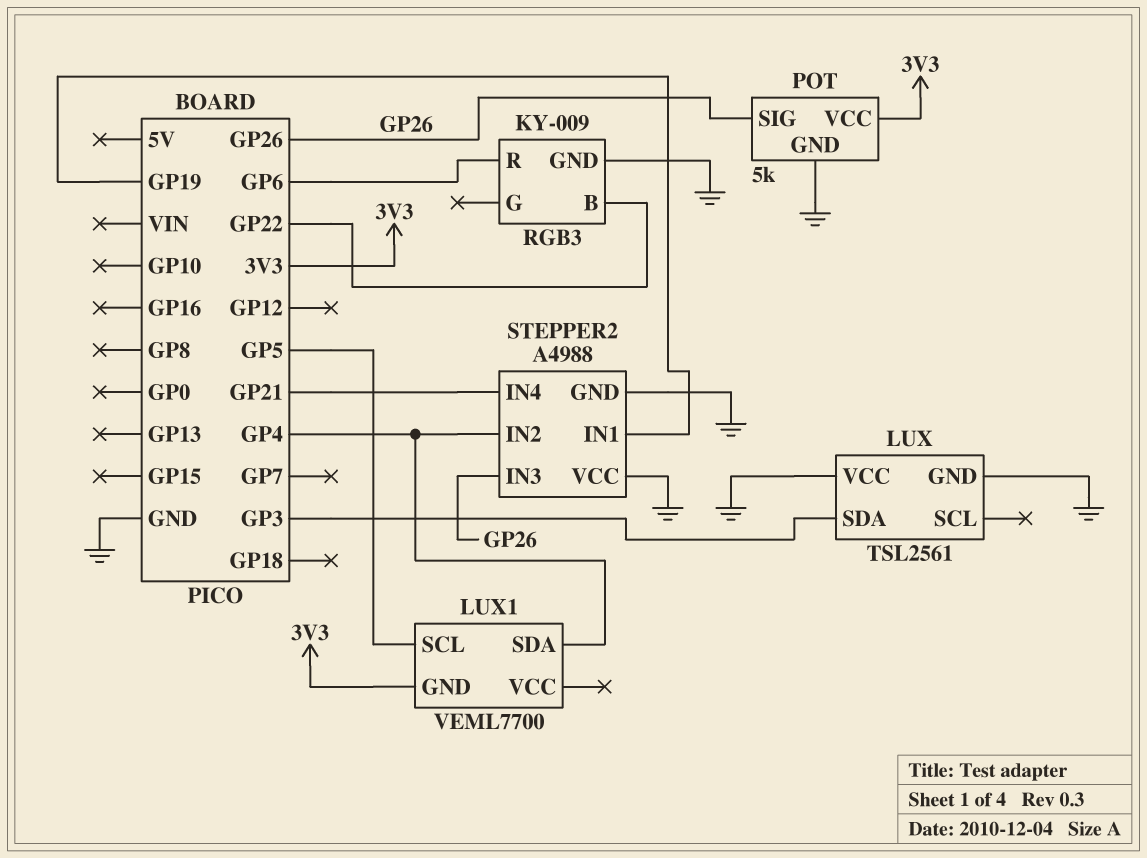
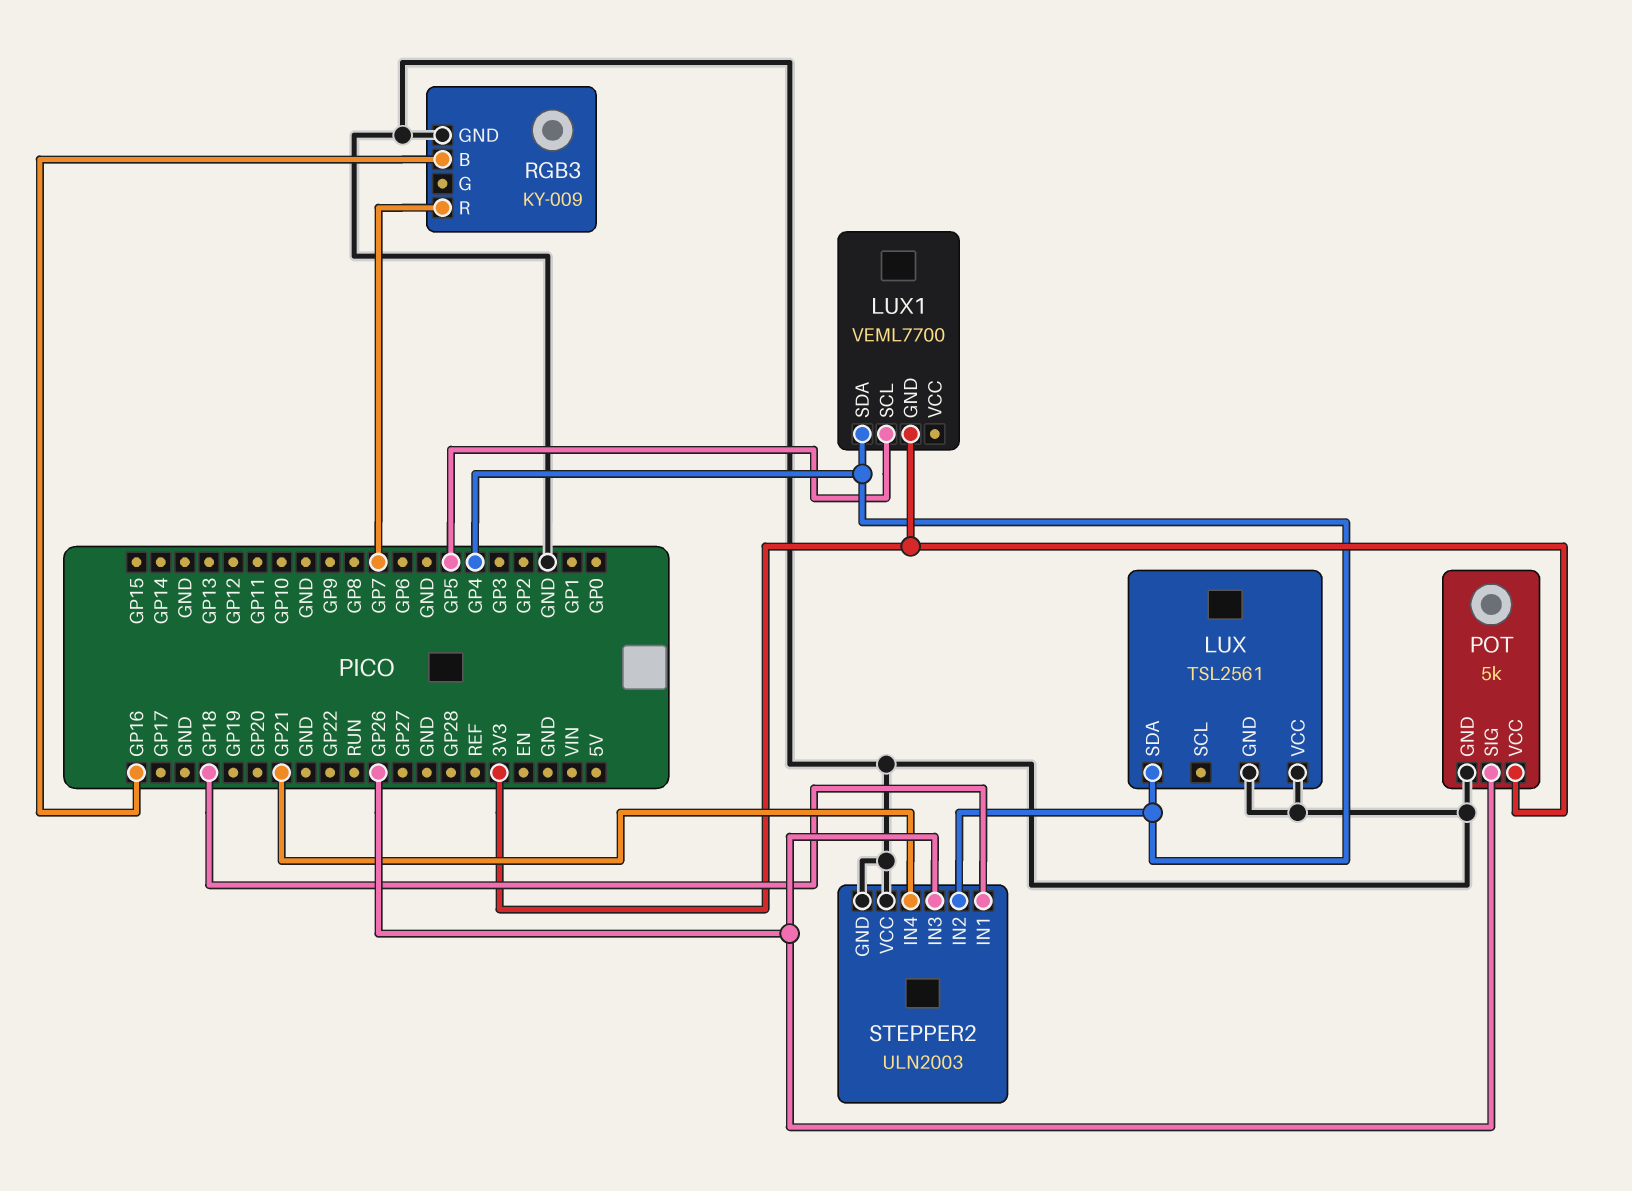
LUX pin SDA: GP3 -> GP4
RGB3 pin B: GP22 -> GP16
RGB3 pin R: GP6 -> GP7
STEPPER2: A4988 -> ULN2003
STEPPER2 pin IN1: GP19 -> GP18

